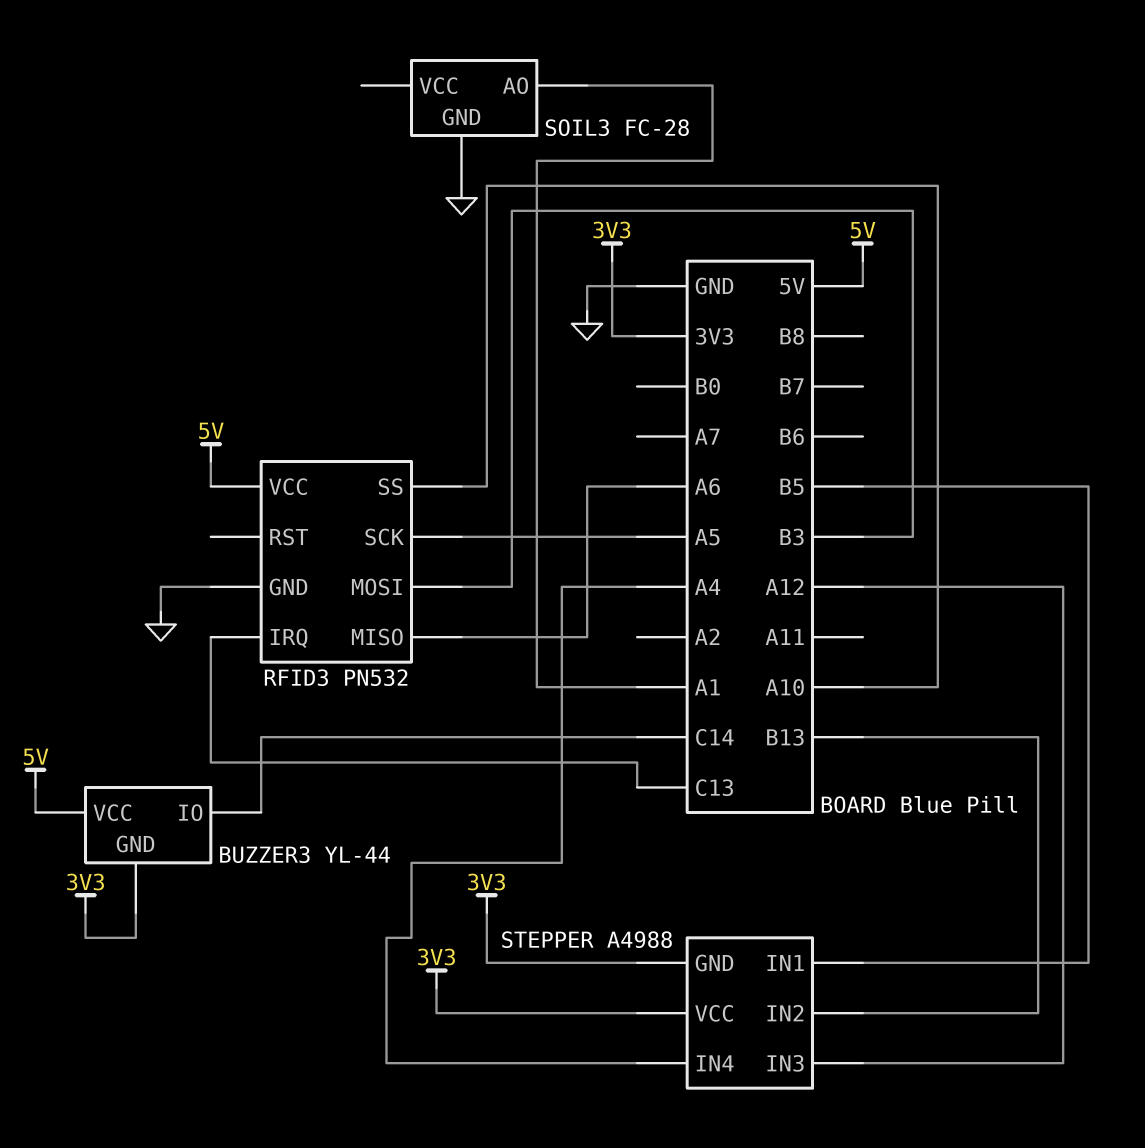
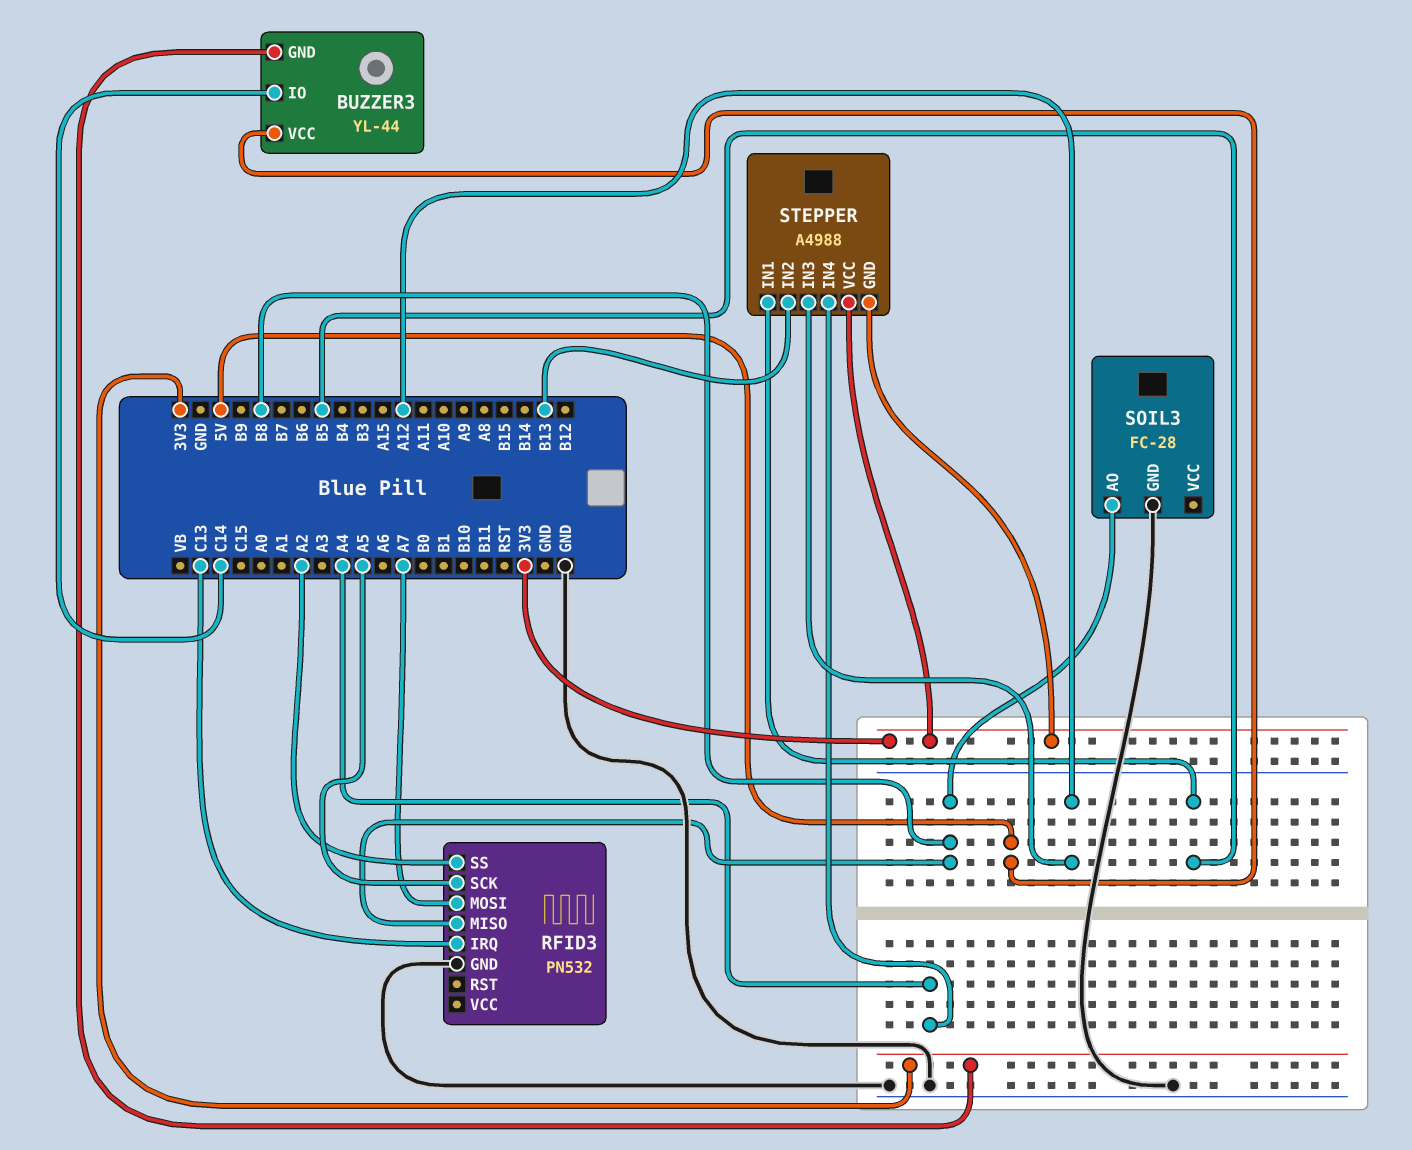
RFID3 pin MISO: A6 -> B8
RFID3 pin MOSI: B3 -> A7
RFID3 pin SS: A10 -> A2
RFID3 pin VCC: 5V -> none
SOIL3 pin AO: A1 -> B8

